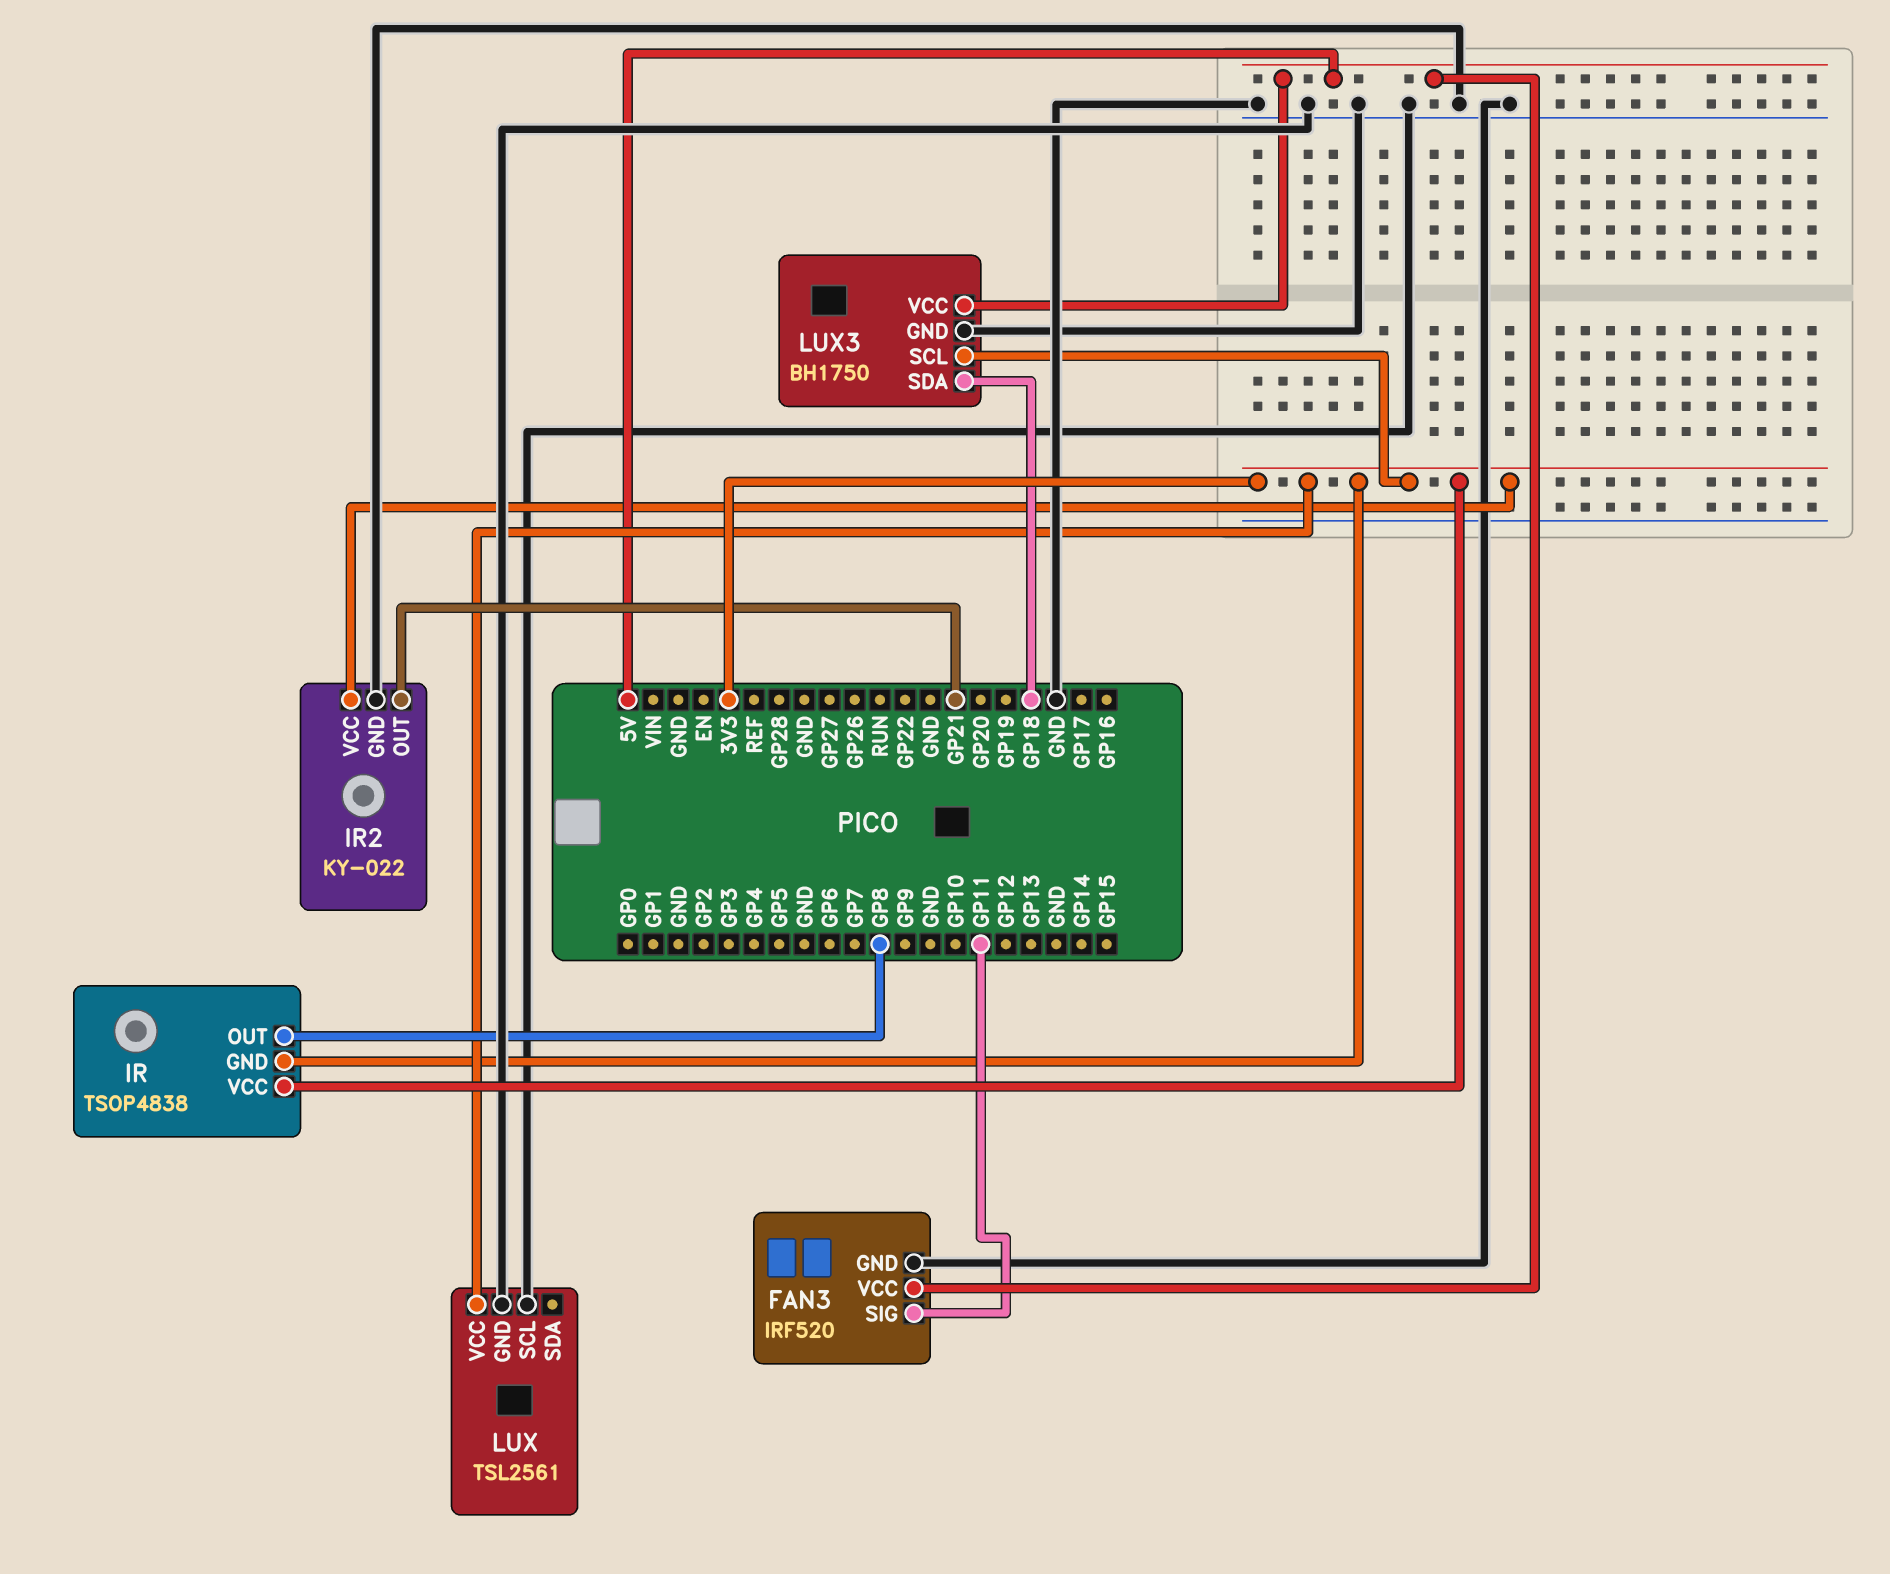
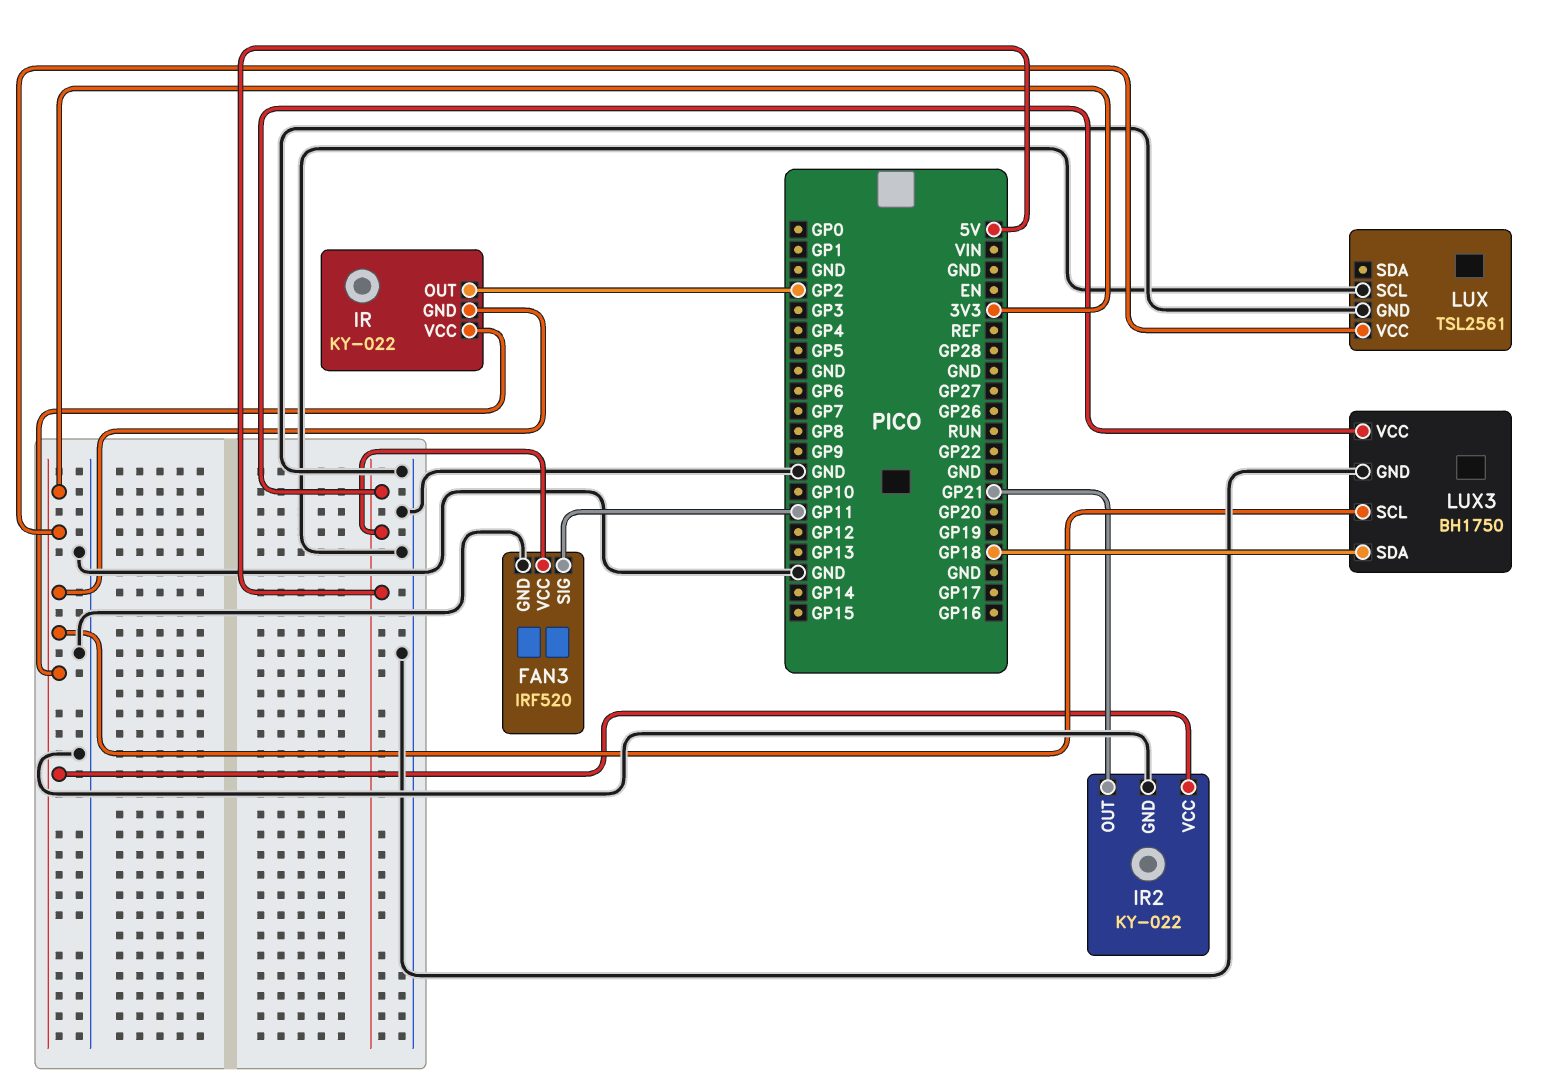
IR: TSOP4838 -> KY-022
IR pin OUT: GP8 -> GP2

